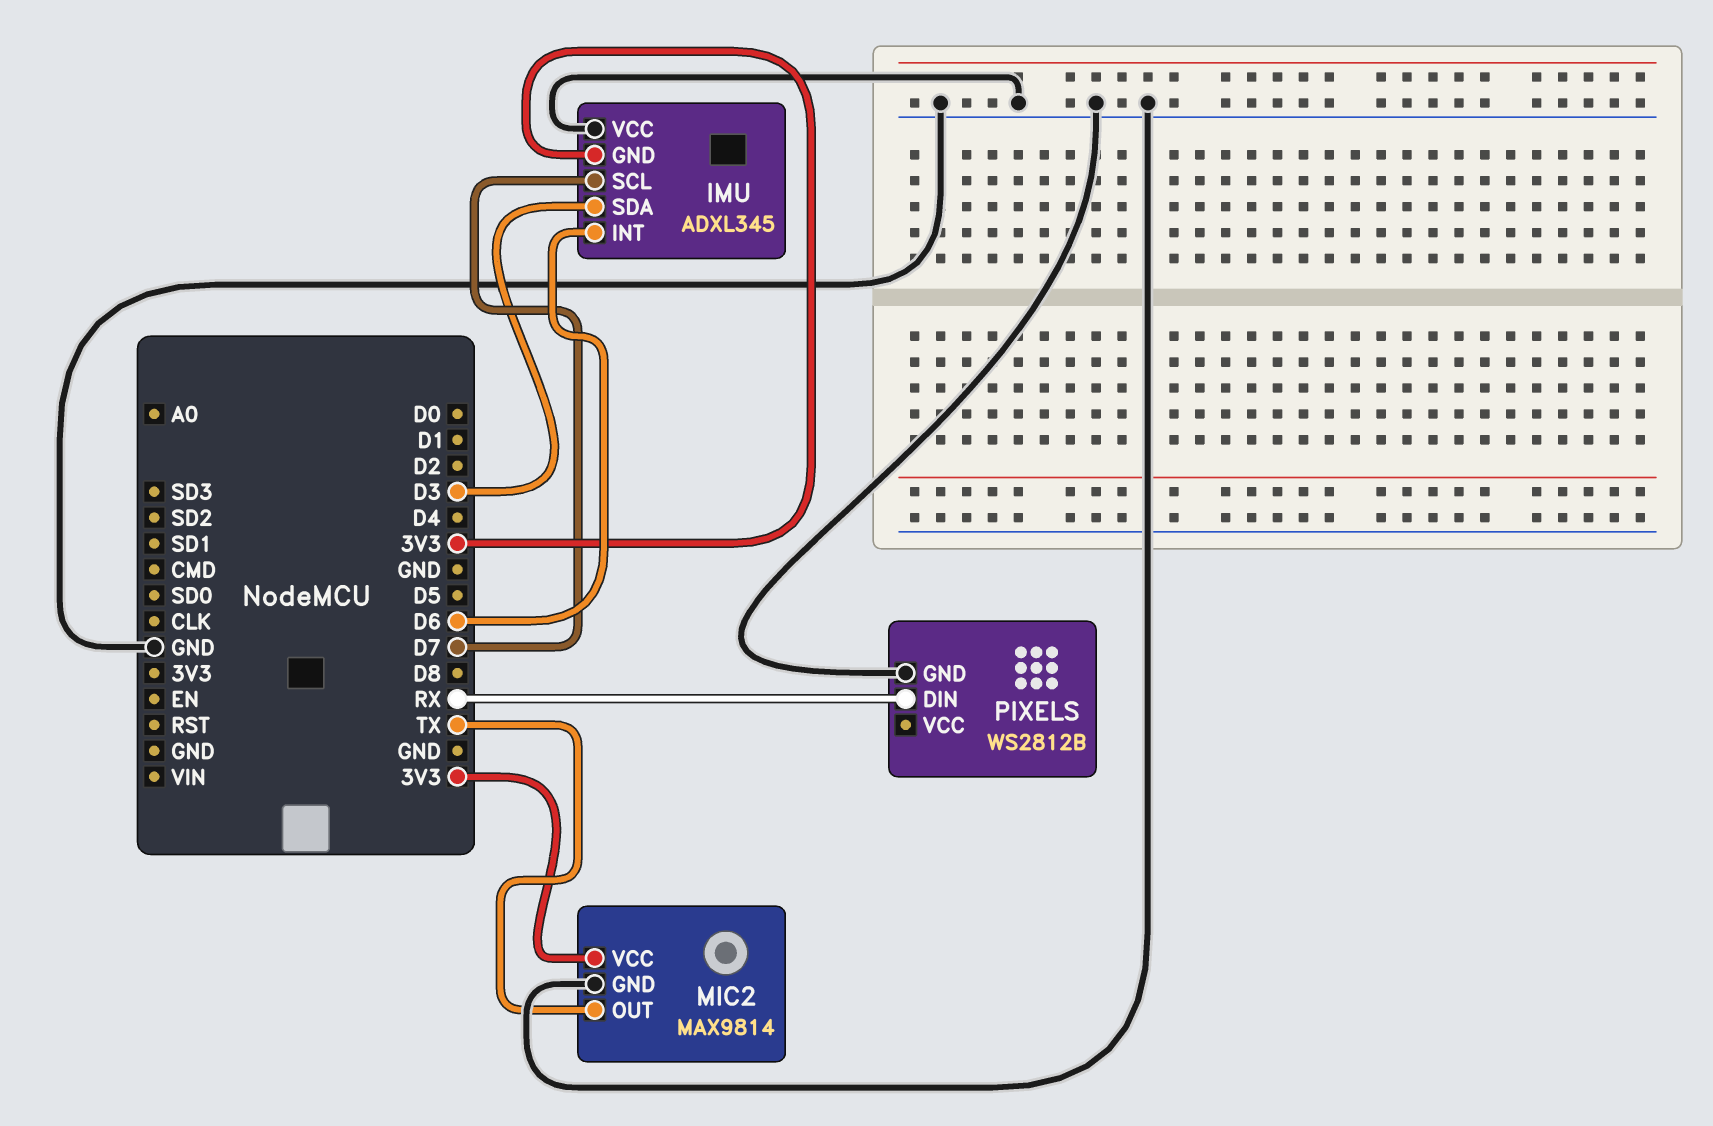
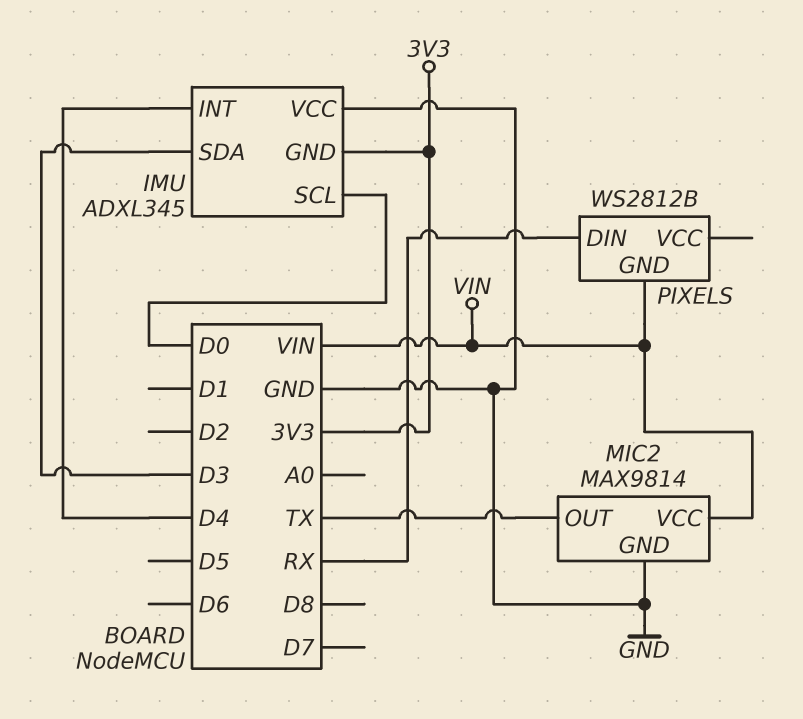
IMU pin INT: D6 -> D4
IMU pin SCL: D7 -> D0
MIC2 pin VCC: 3V3 -> VIN
PIXELS pin GND: GND -> VIN

